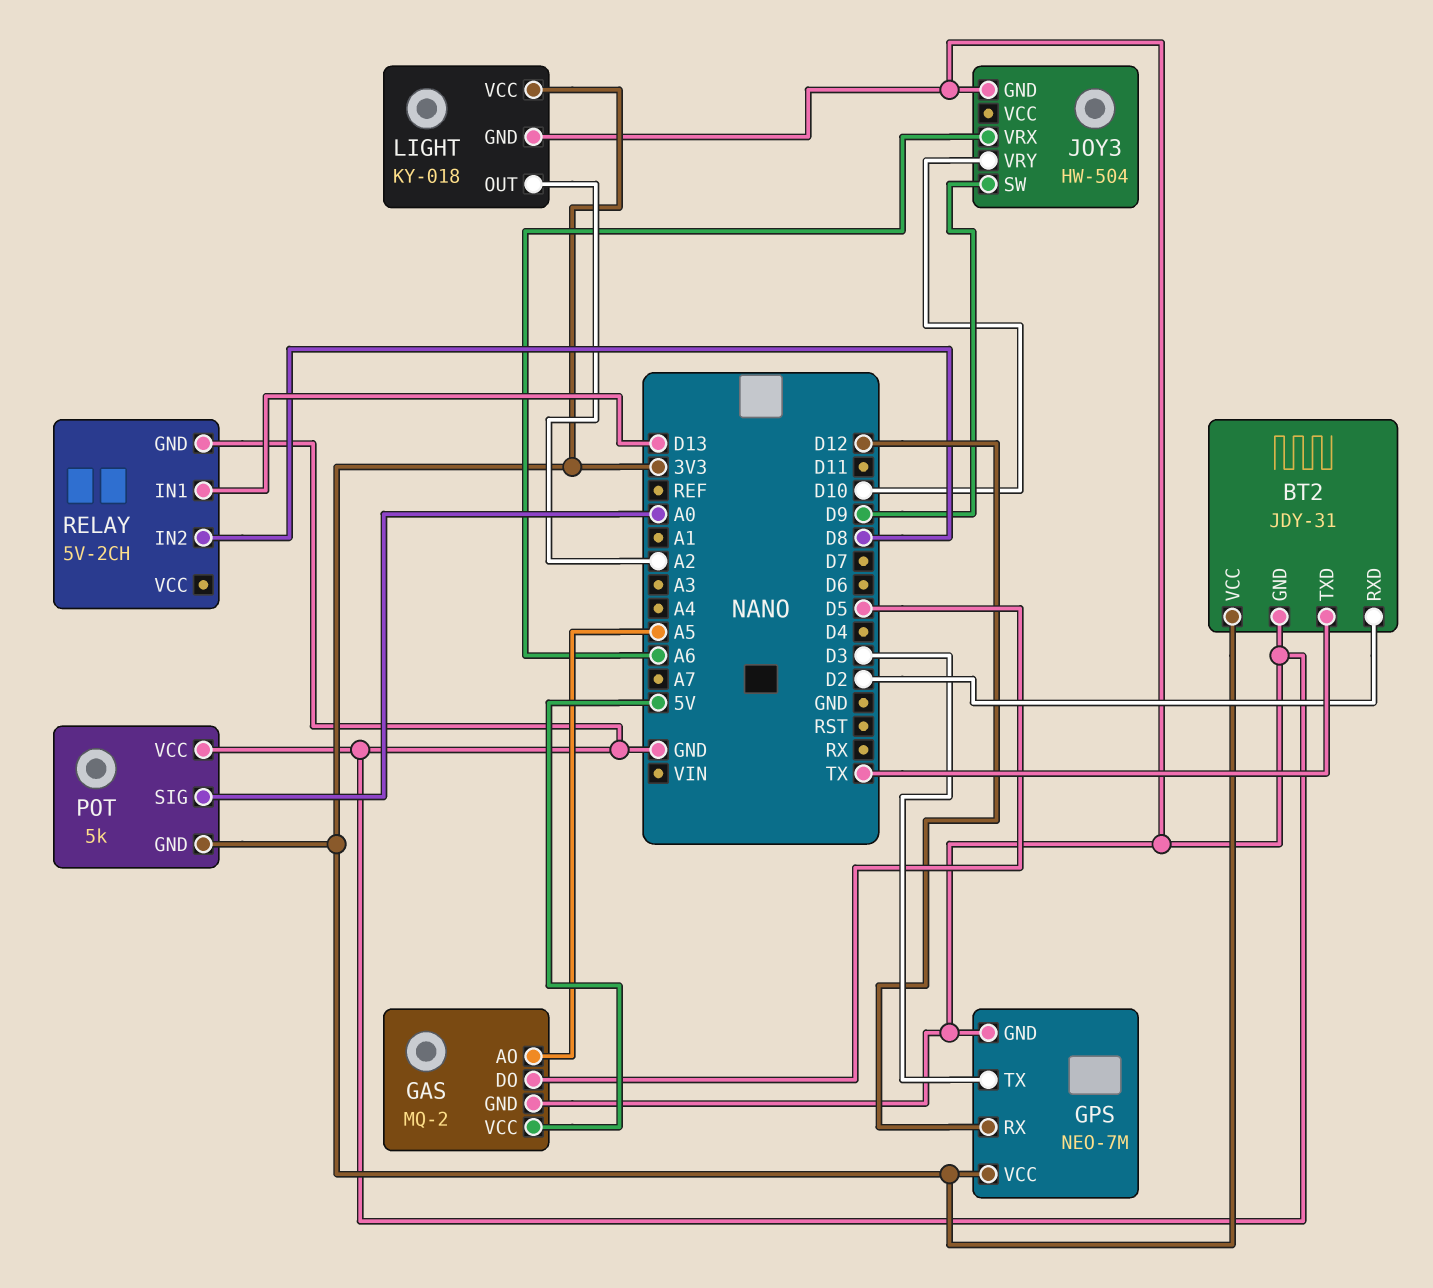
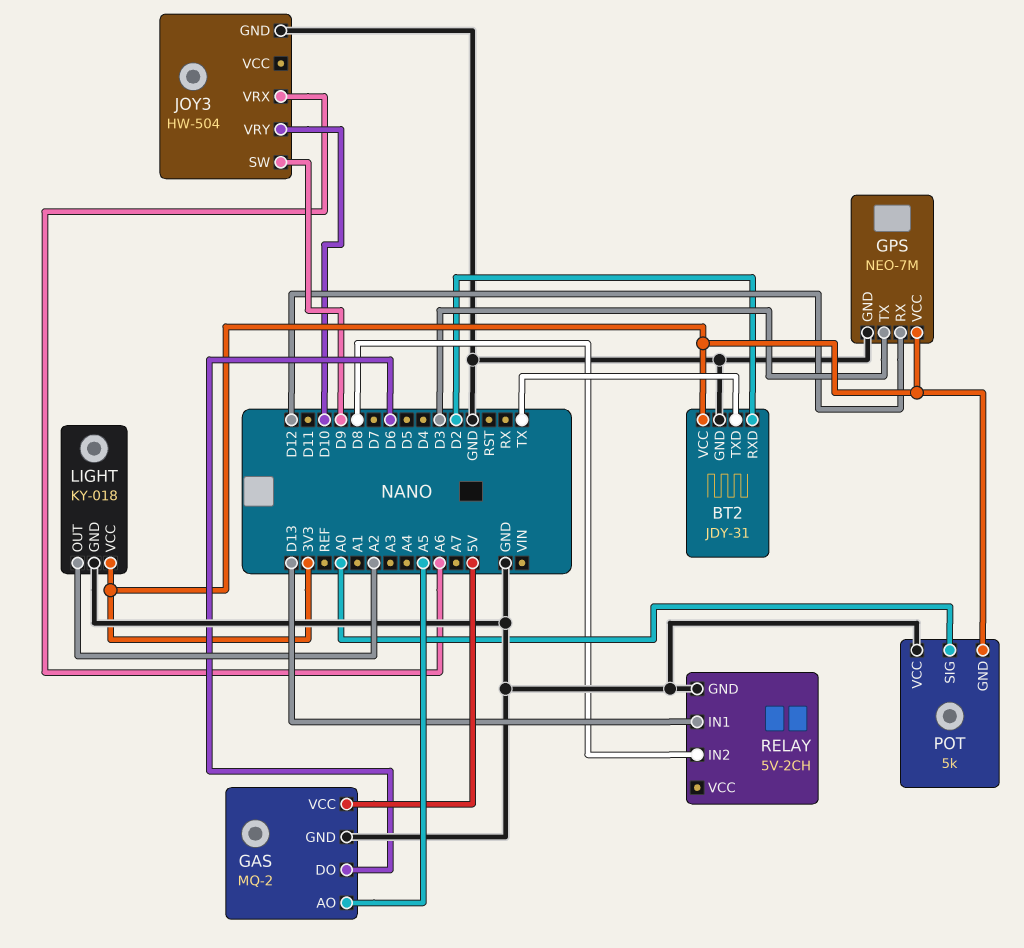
GAS pin DO: D5 -> D6

